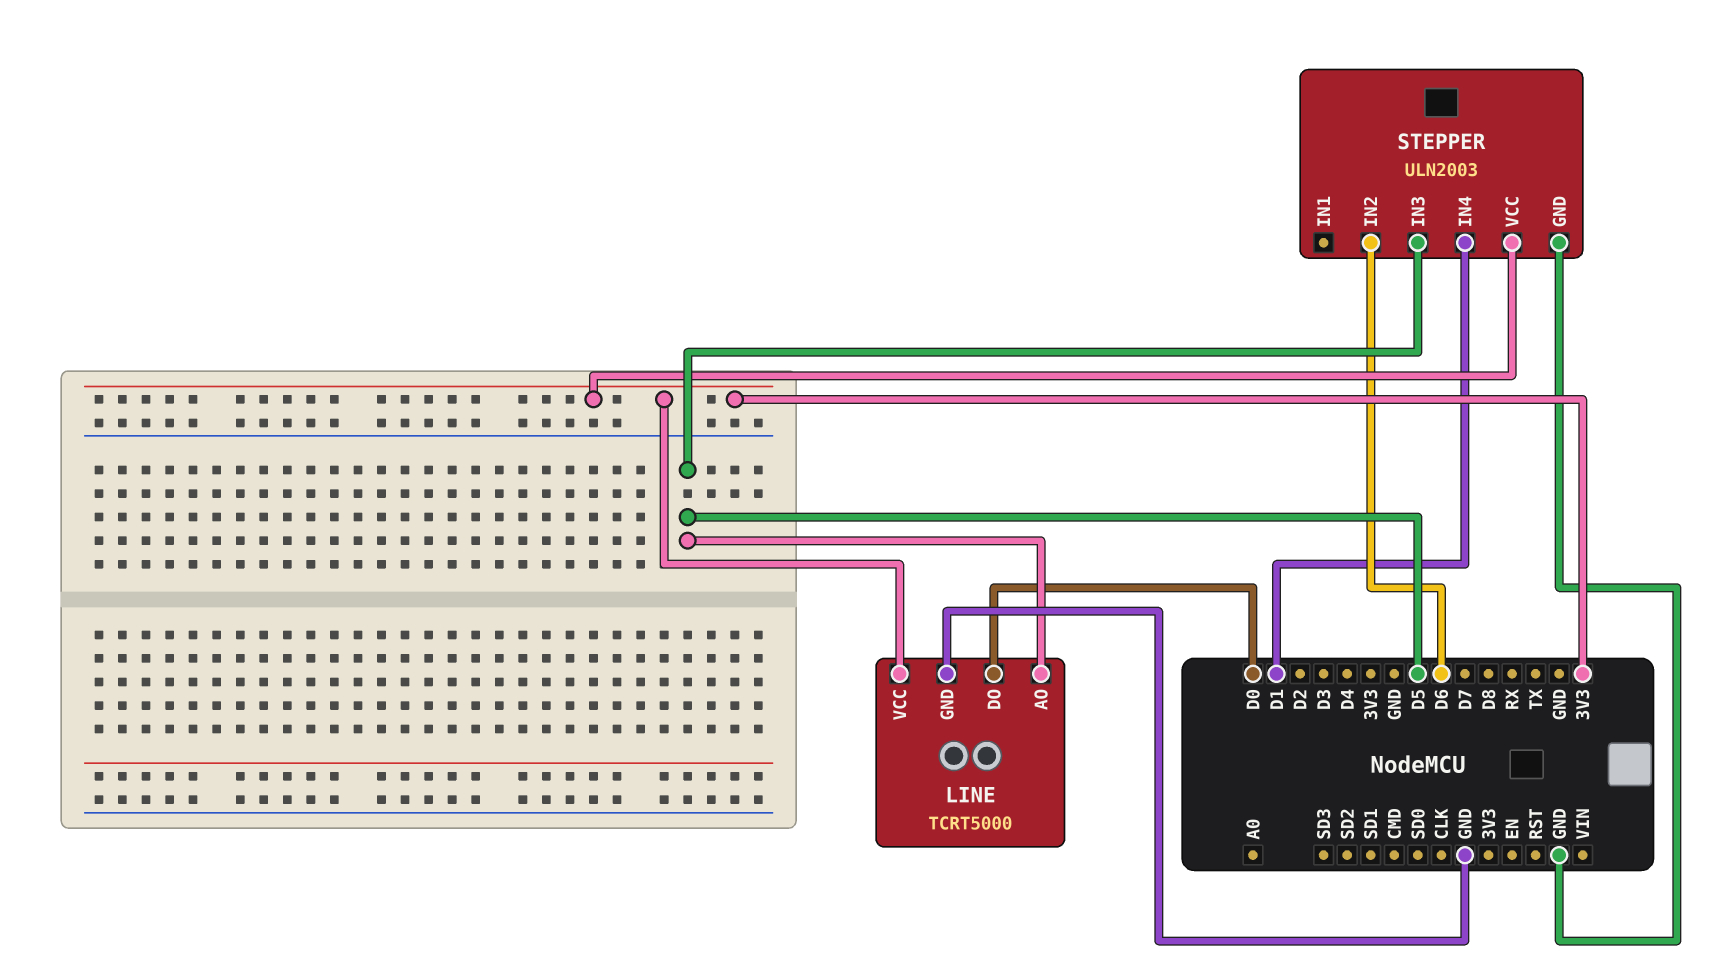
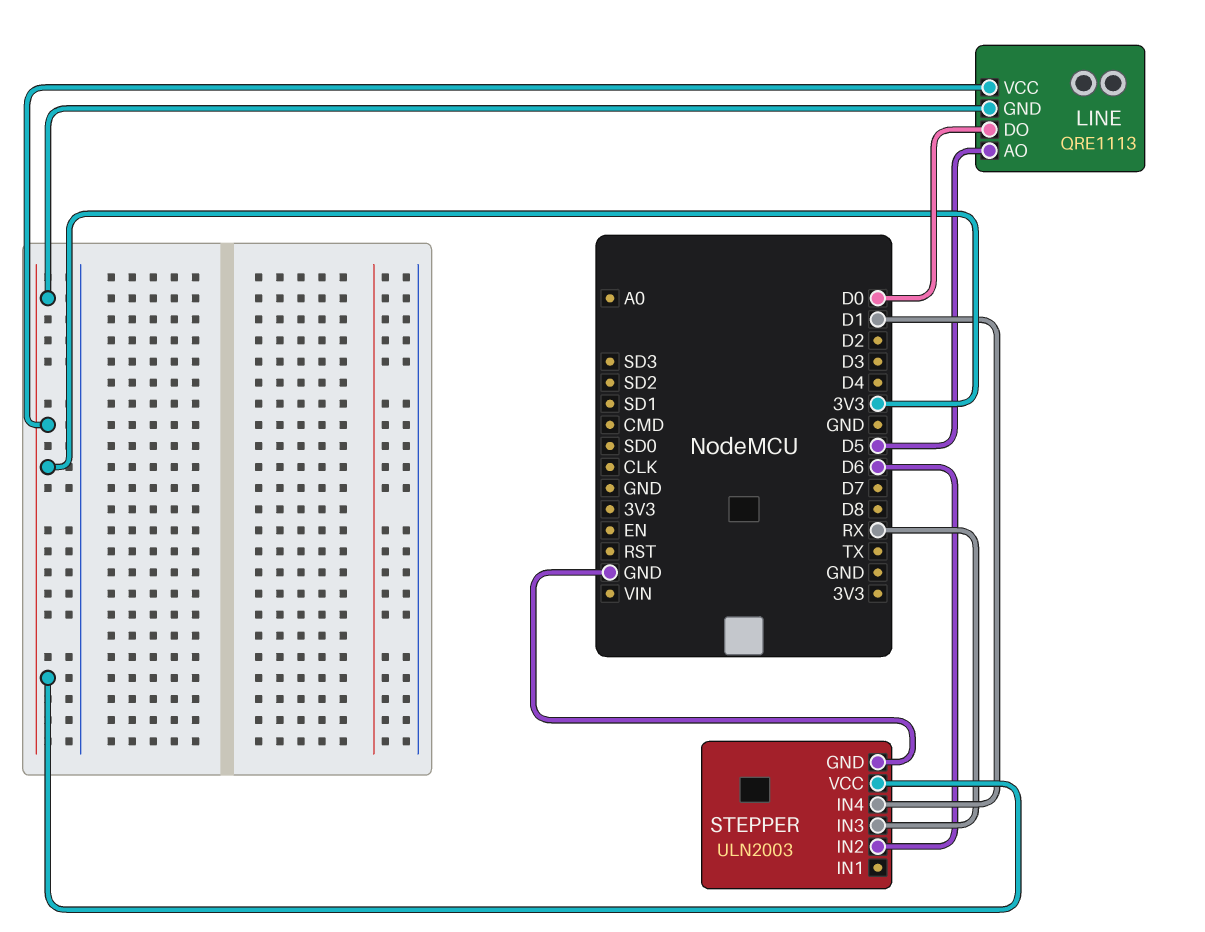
LINE: TCRT5000 -> QRE1113
LINE pin GND: GND -> 3V3
STEPPER pin IN3: D5 -> RX

